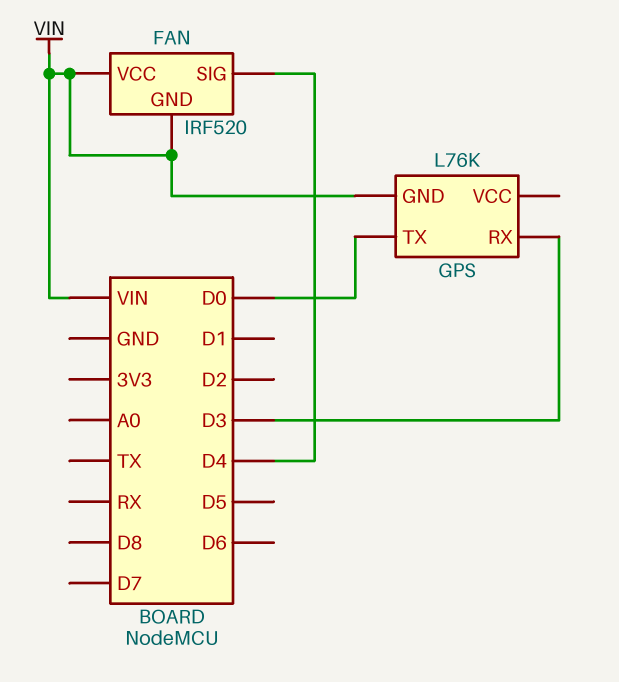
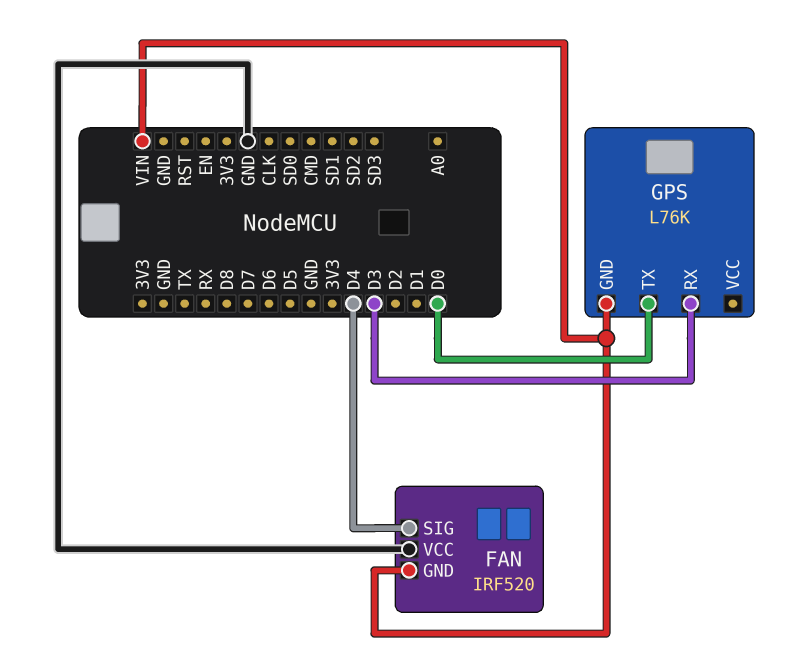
FAN pin VCC: VIN -> GND

